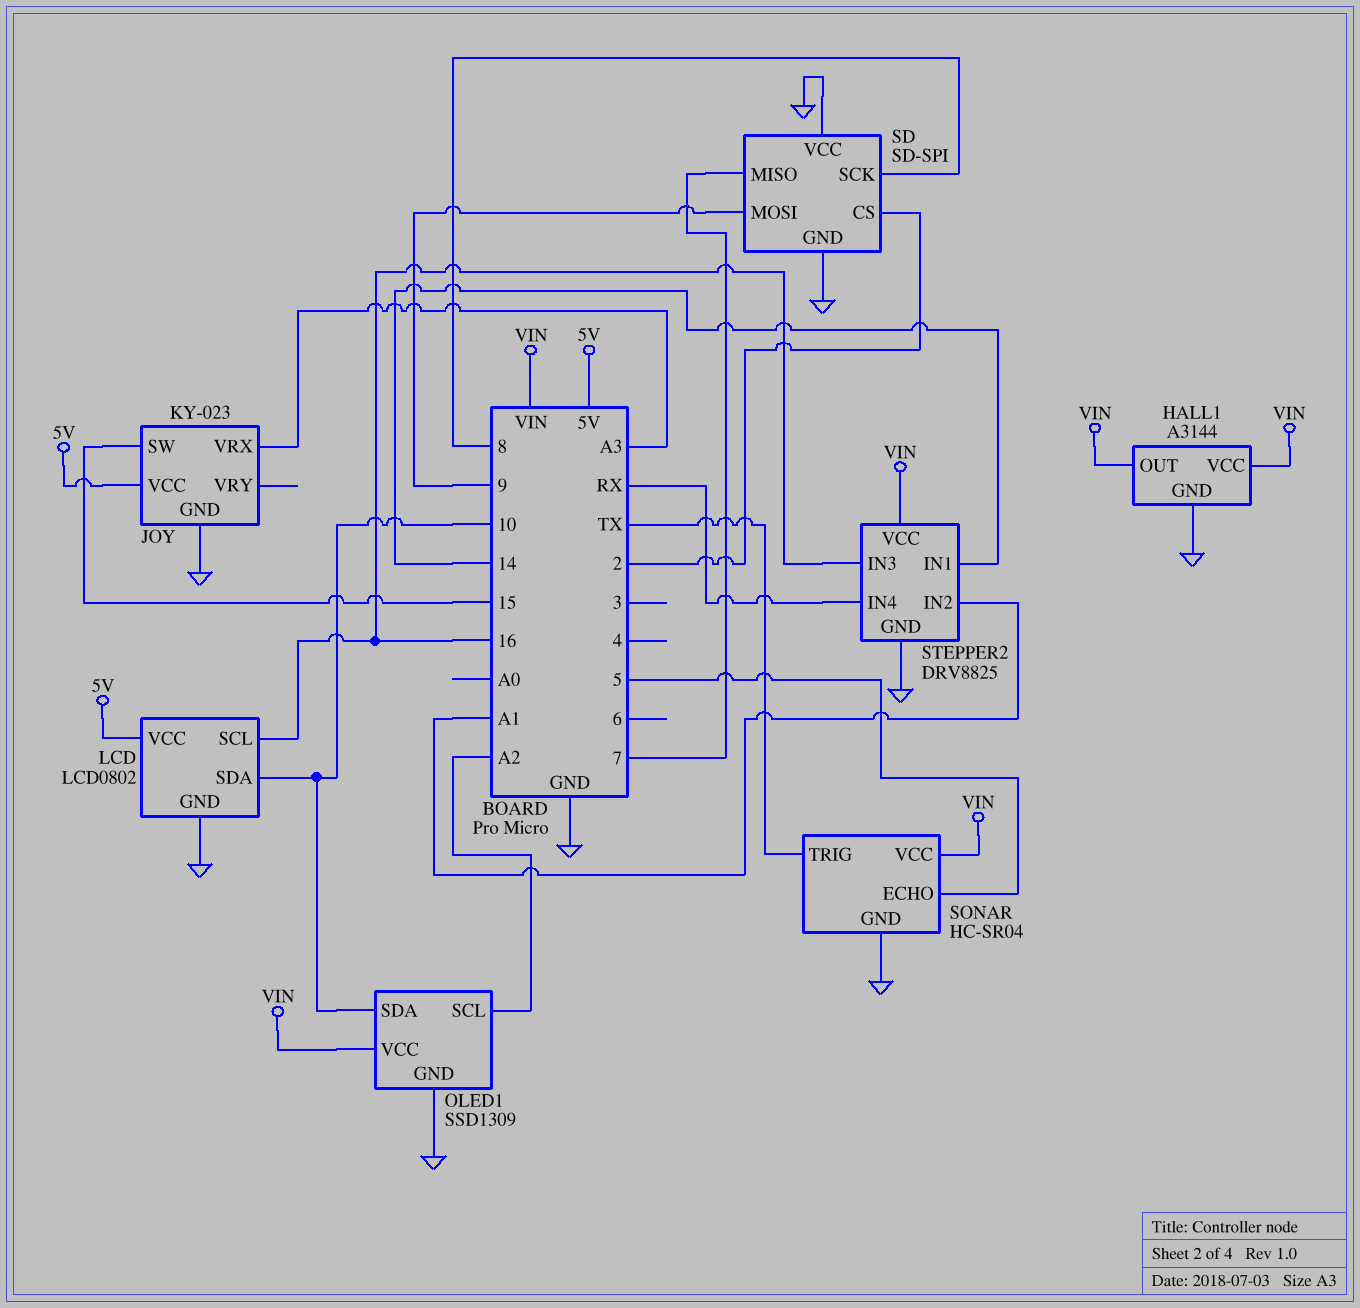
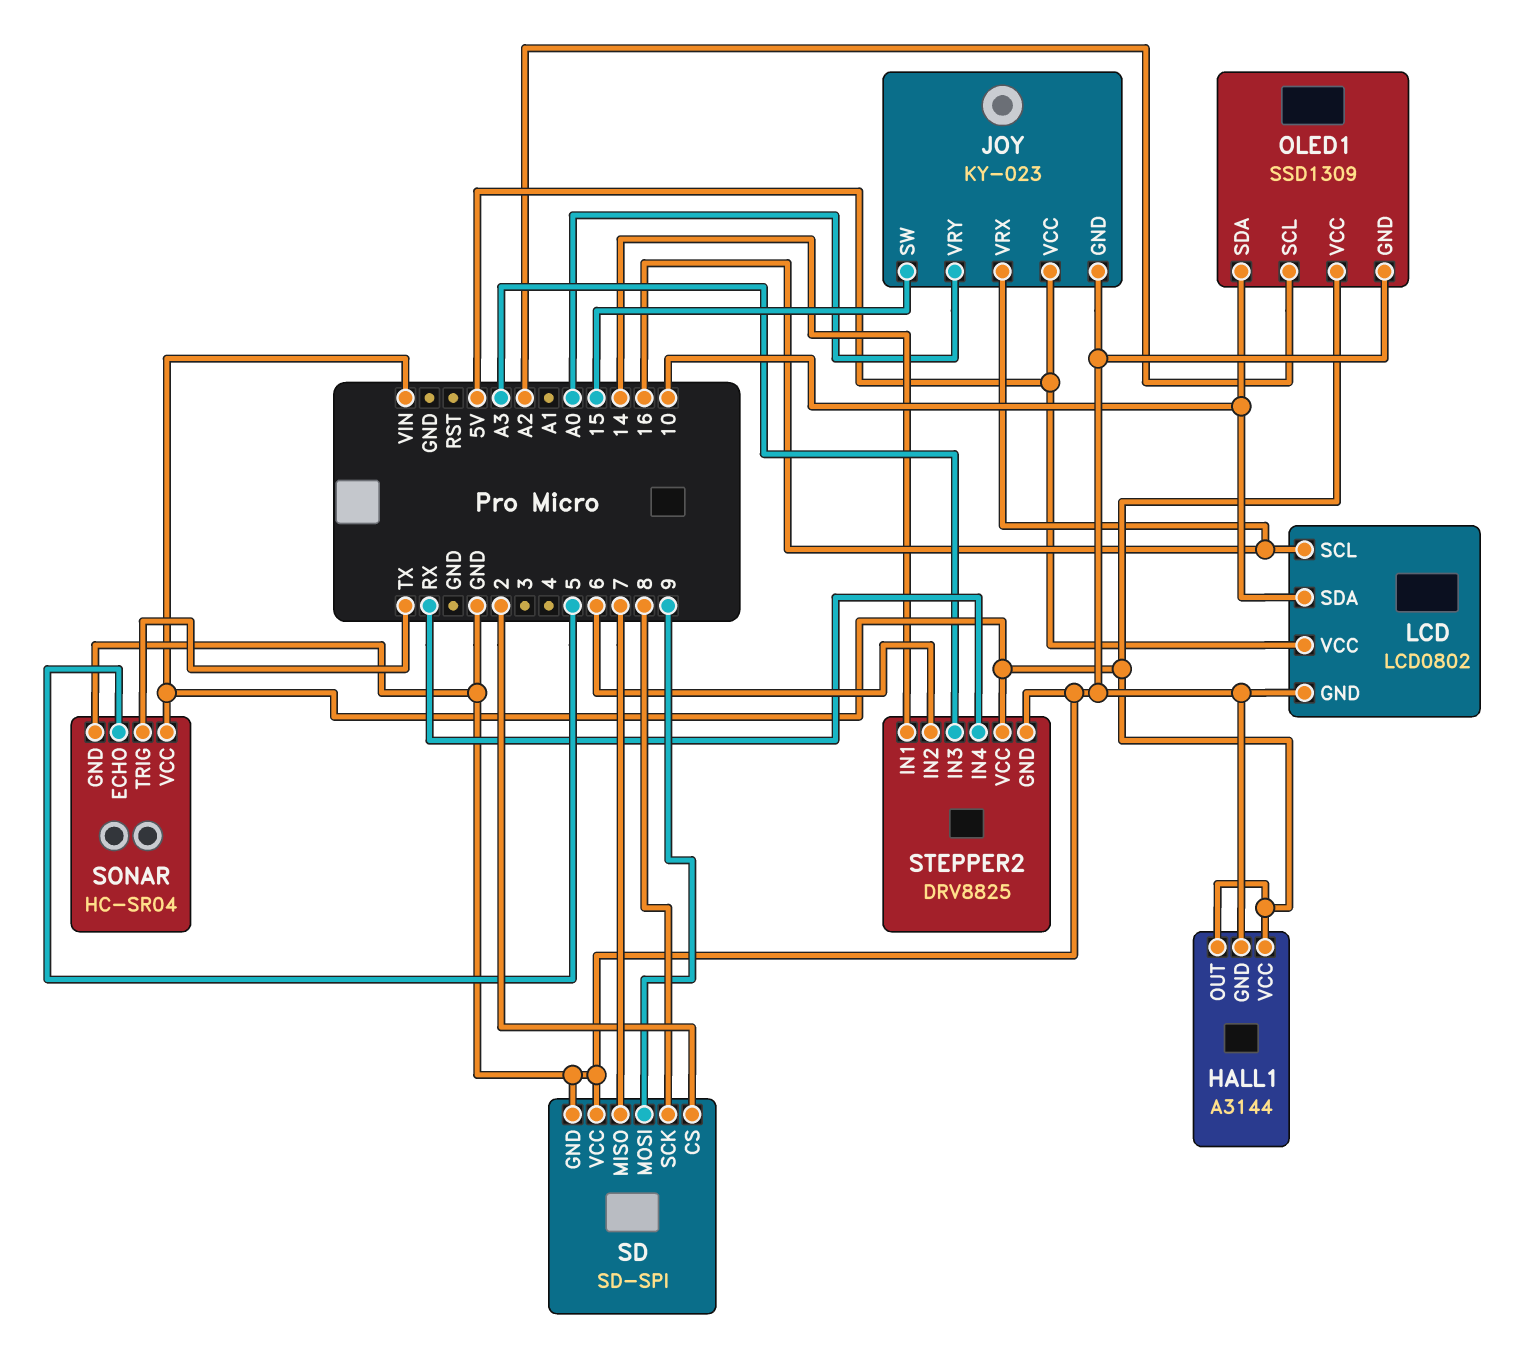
JOY pin VRX: A3 -> 16
JOY pin VRY: none -> A0
STEPPER2 pin IN2: A1 -> 6
STEPPER2 pin IN3: 16 -> A3

